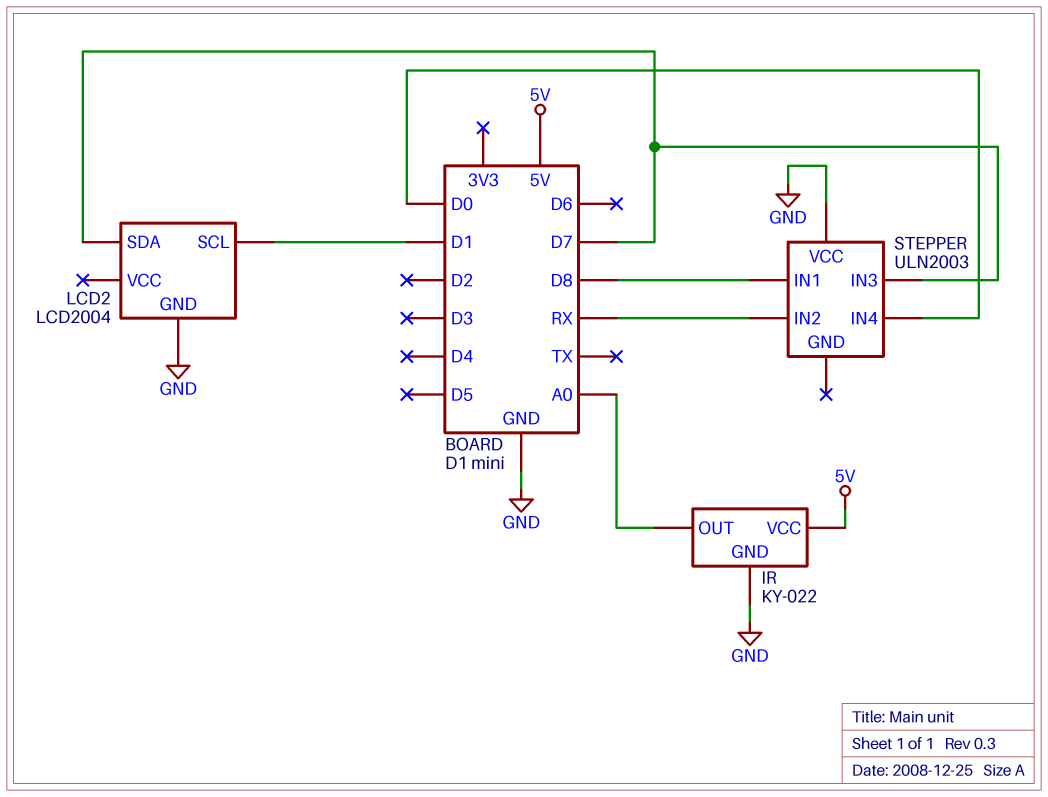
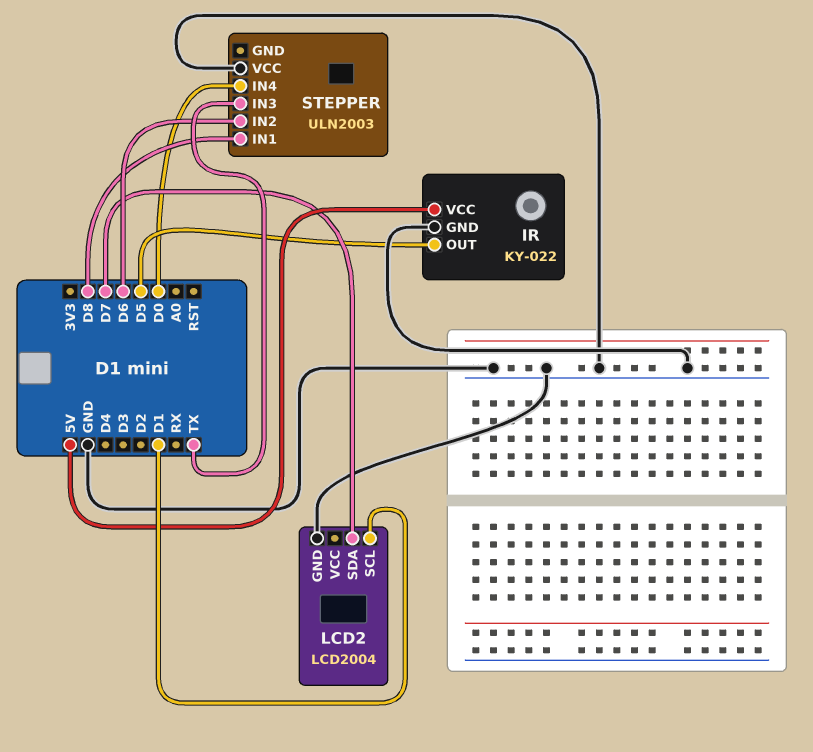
IR pin OUT: A0 -> D5
STEPPER pin IN2: RX -> D6
STEPPER pin IN3: D7 -> TX

